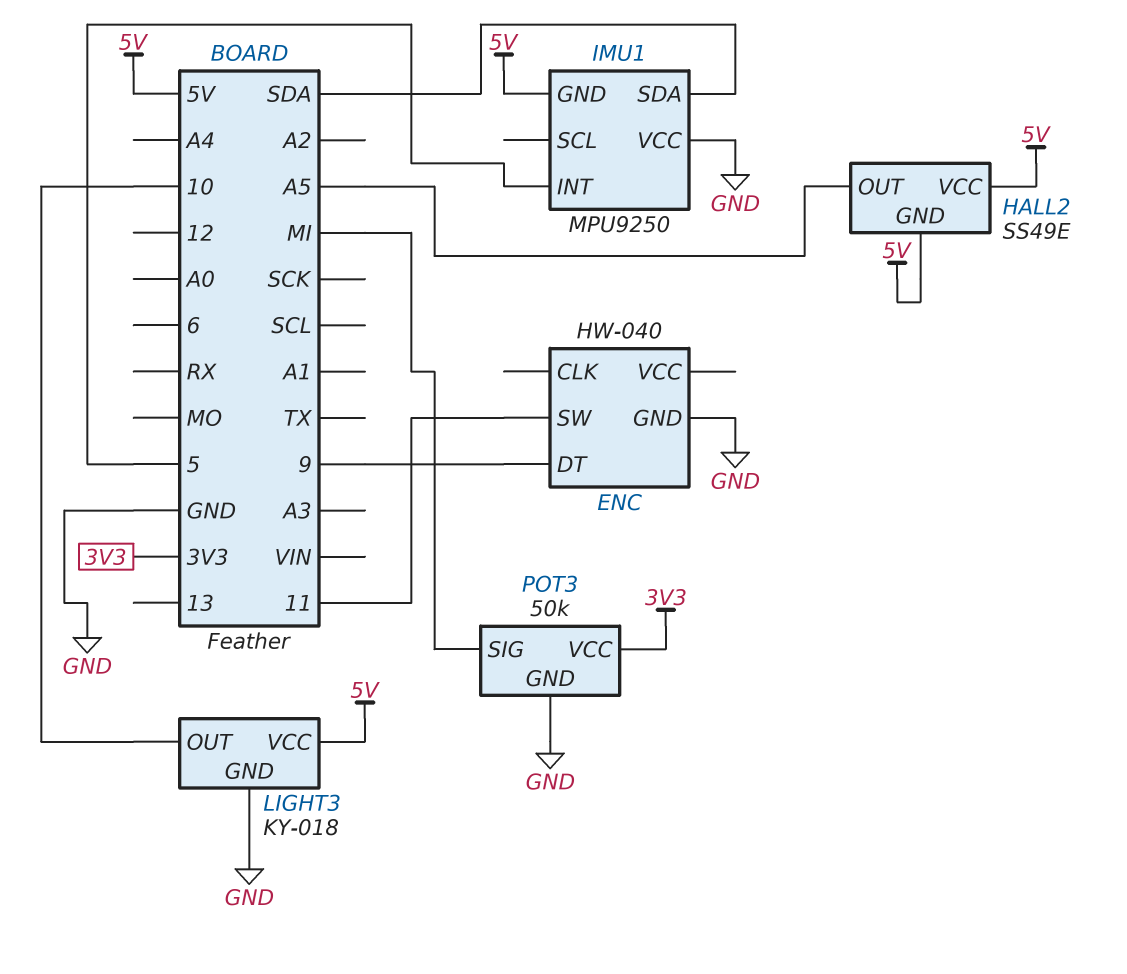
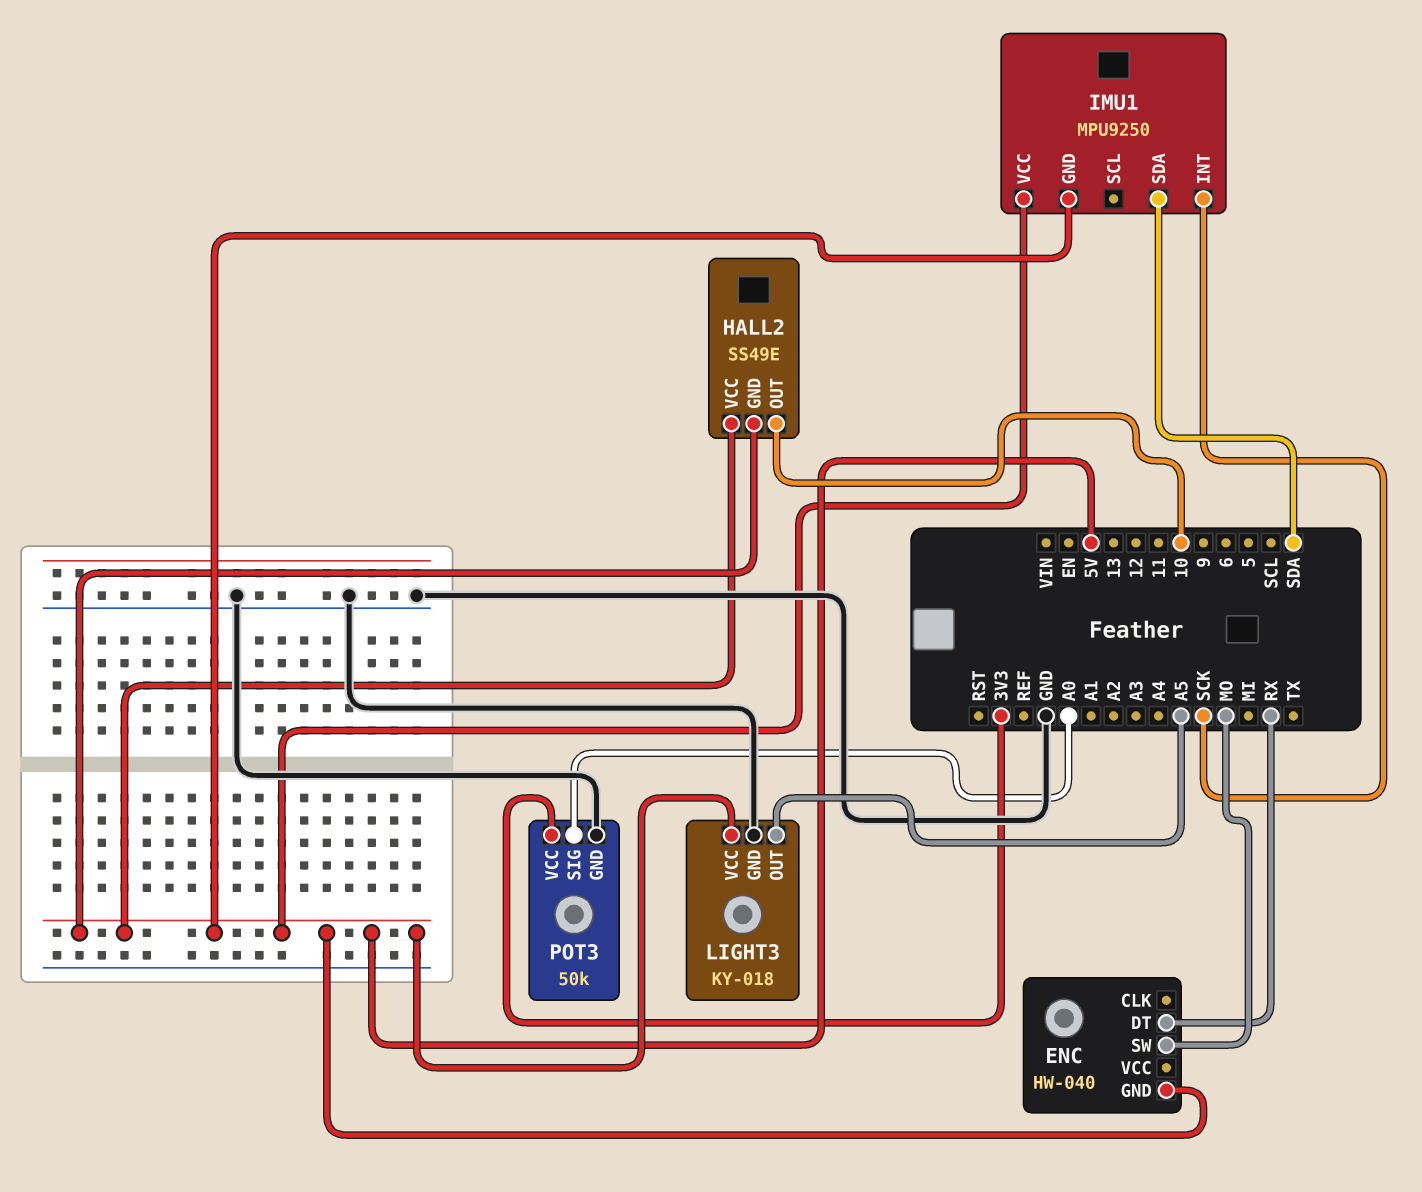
ENC pin DT: 9 -> RX
ENC pin GND: GND -> 5V
ENC pin SW: 11 -> MO
HALL2 pin OUT: A5 -> 10
IMU1 pin INT: 5 -> SCK
IMU1 pin VCC: GND -> 5V
LIGHT3 pin OUT: 10 -> A5
POT3 pin SIG: MI -> A0

